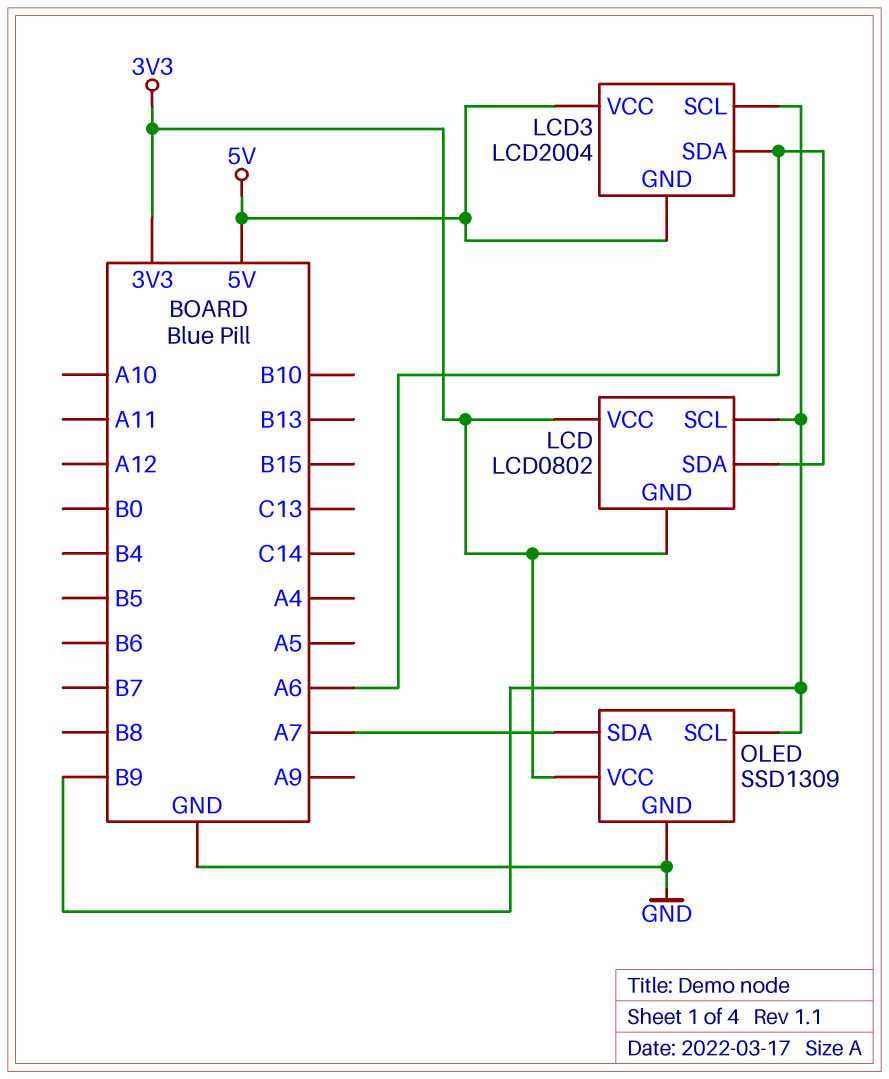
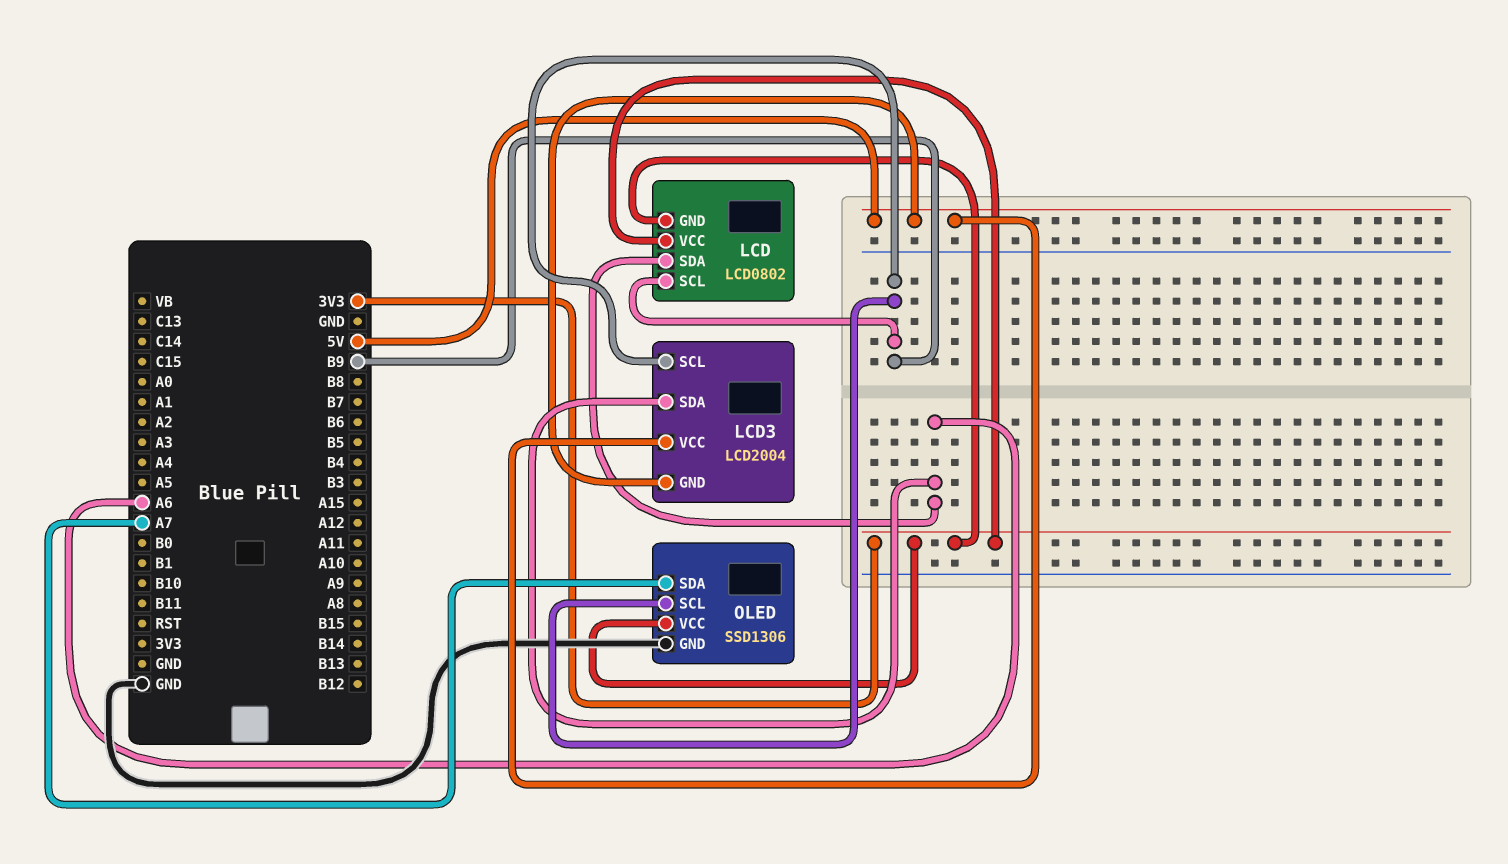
OLED: SSD1309 -> SSD1306

